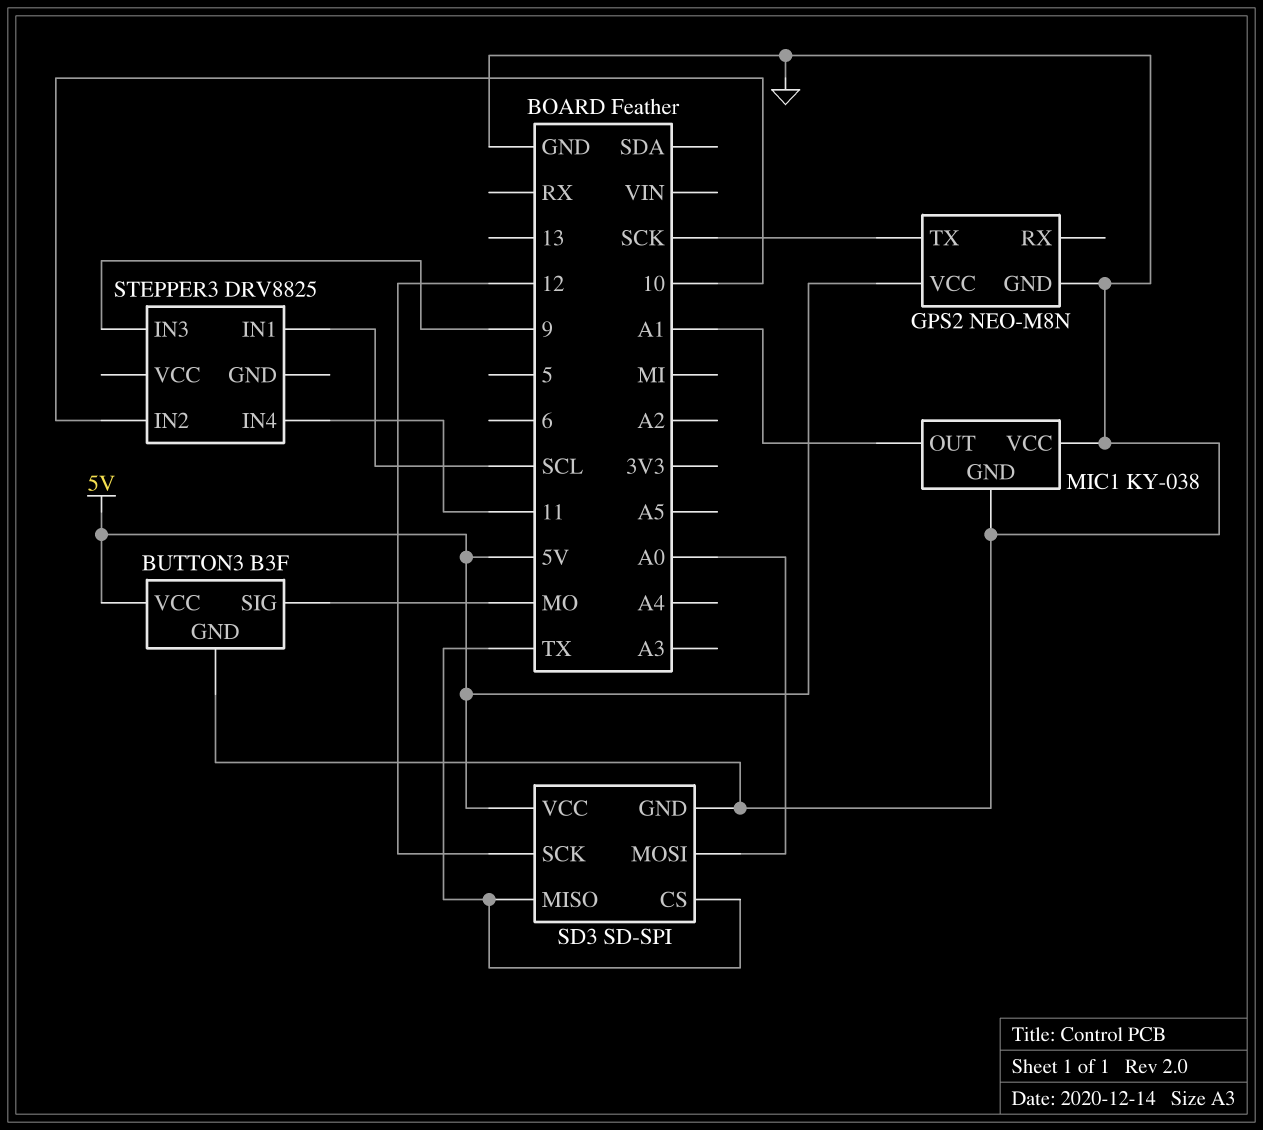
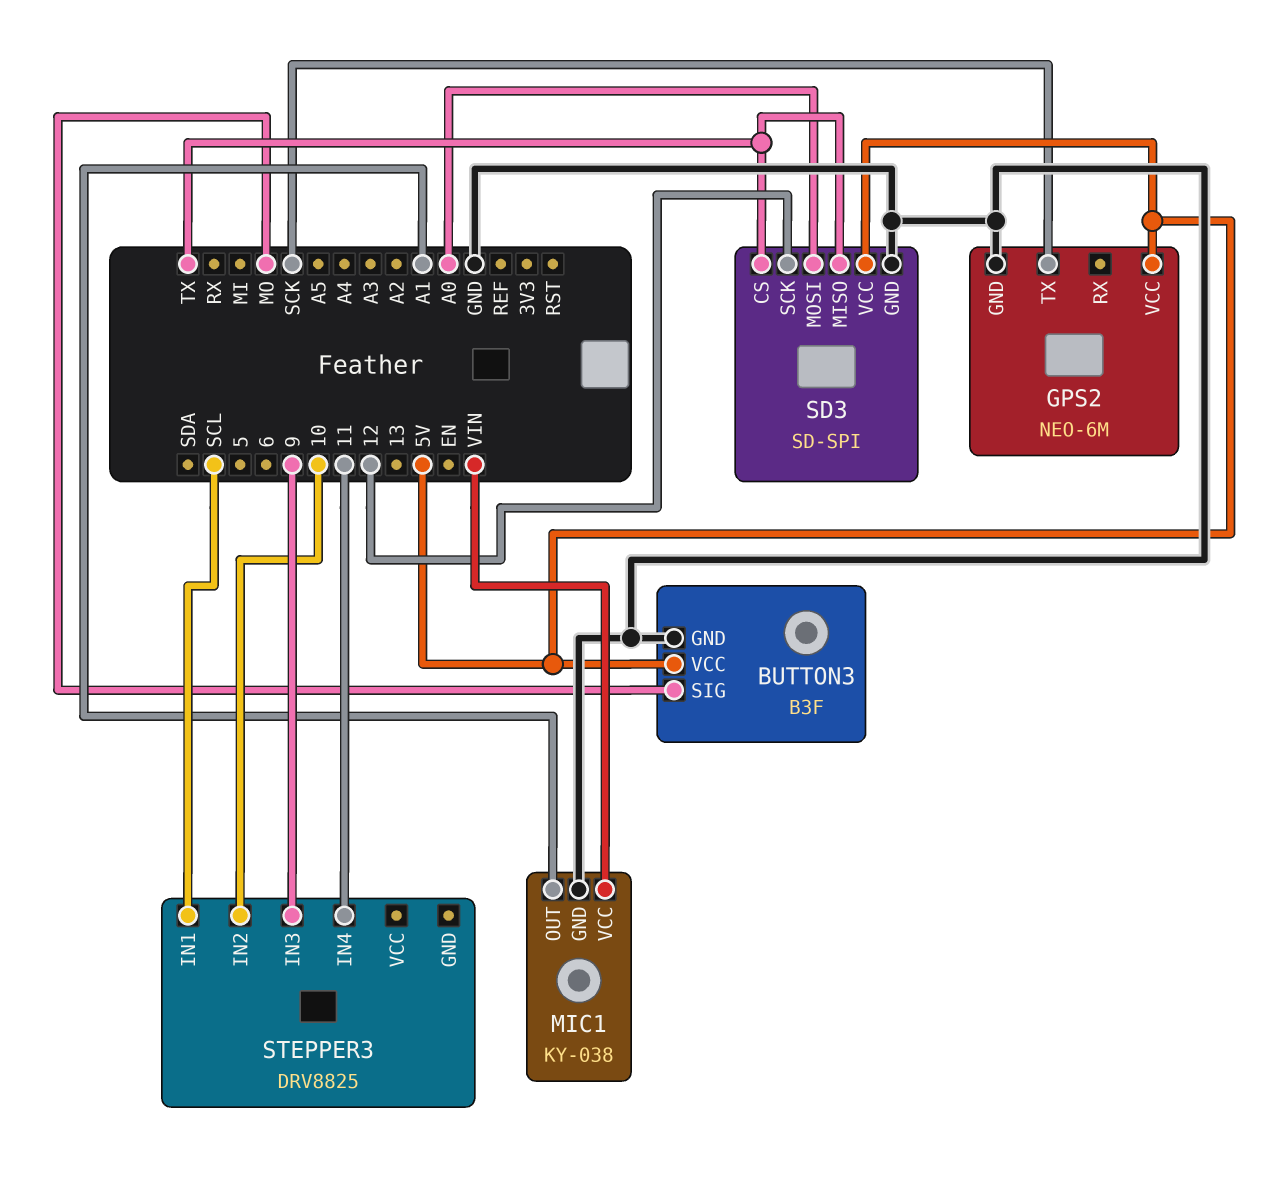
GPS2: NEO-M8N -> NEO-6M
MIC1 pin VCC: GND -> VIN

